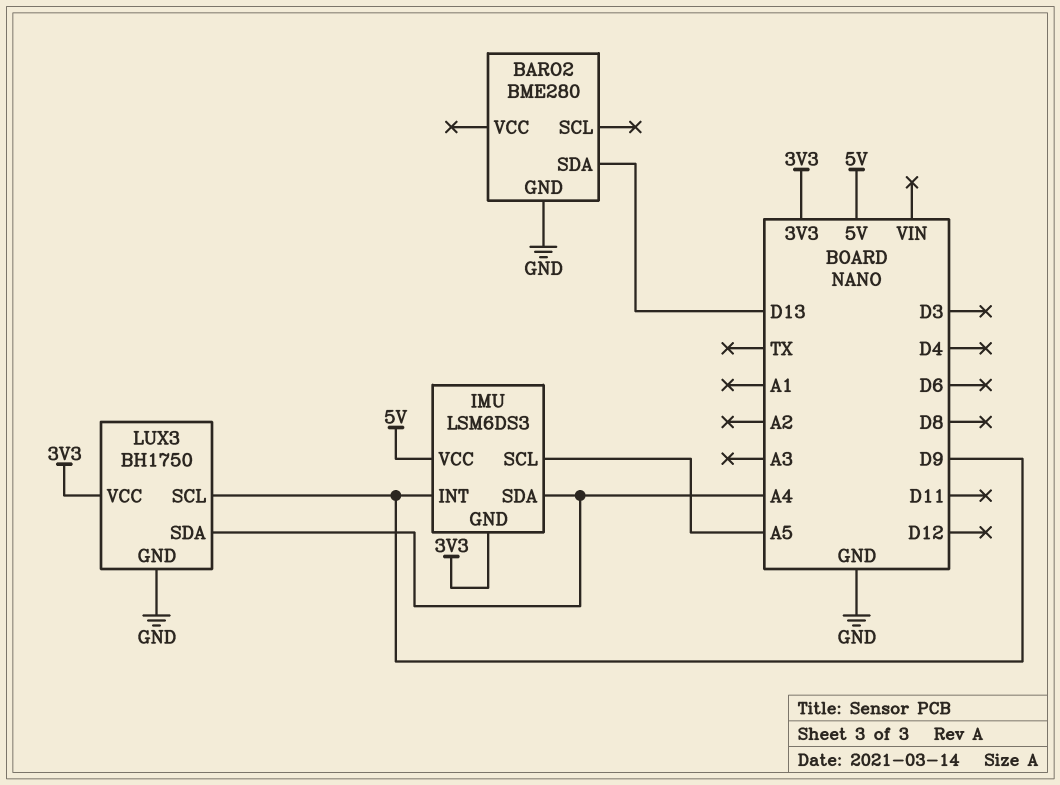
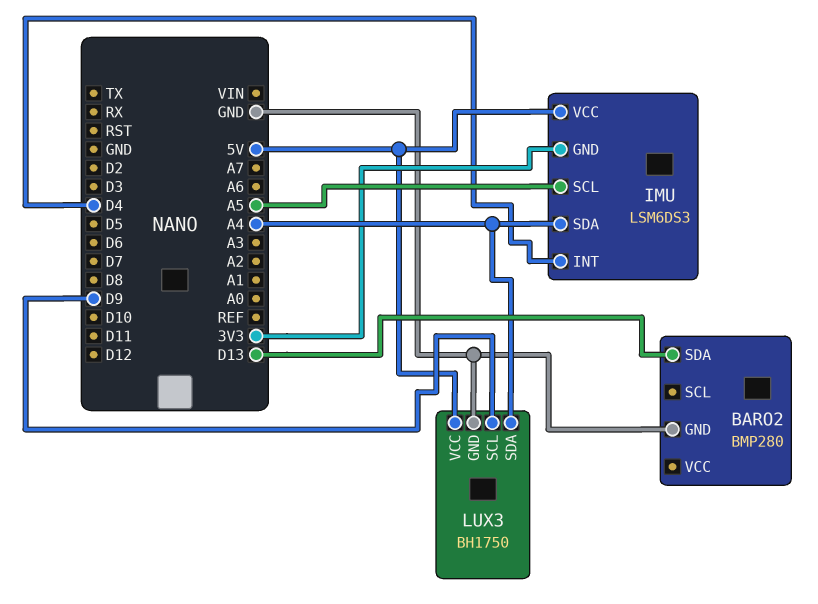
BARO2: BME280 -> BMP280
IMU pin INT: D9 -> D4
LUX3 pin VCC: 3V3 -> 5V

